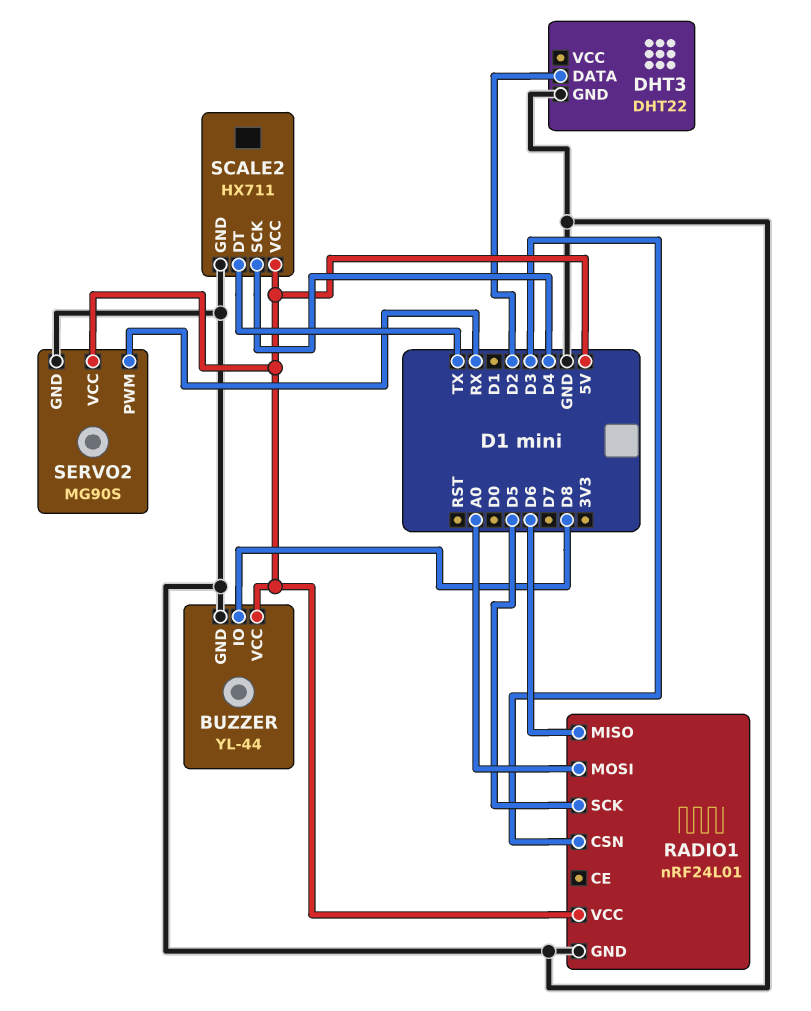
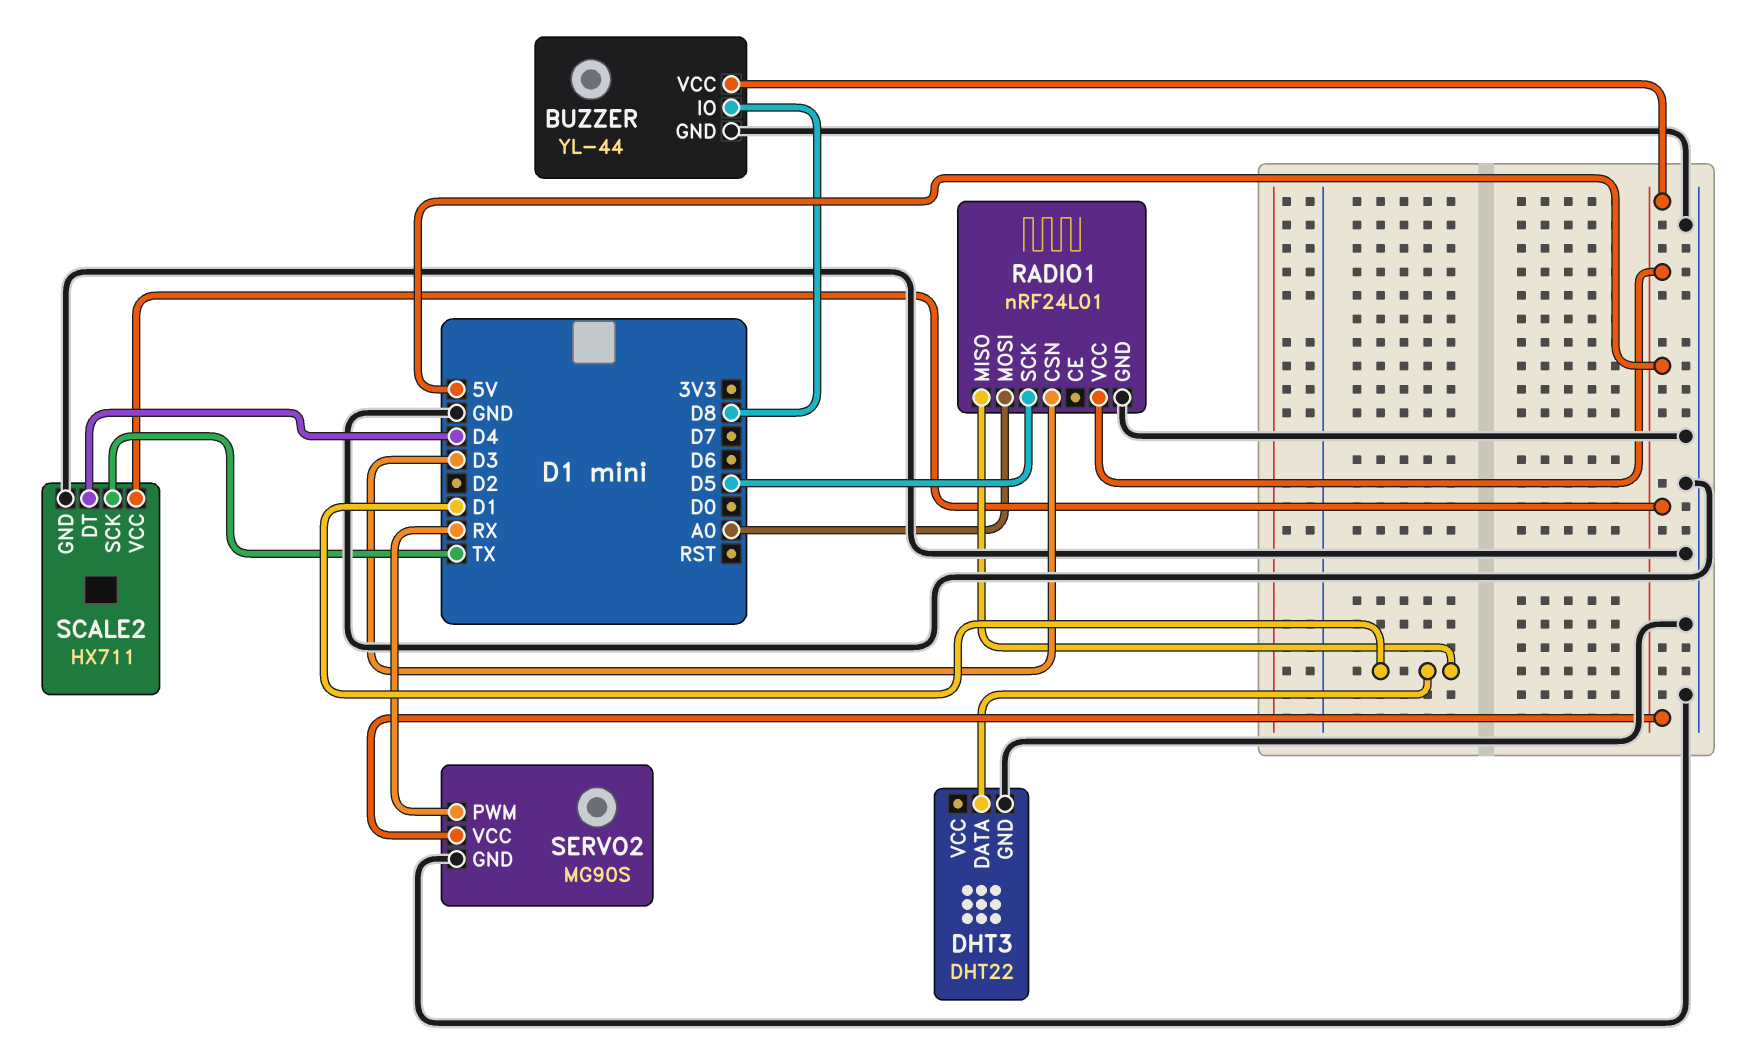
DHT3 pin DATA: D2 -> D1
RADIO1 pin MISO: D6 -> D1
SCALE2 pin DT: TX -> D4
SCALE2 pin SCK: D4 -> TX

